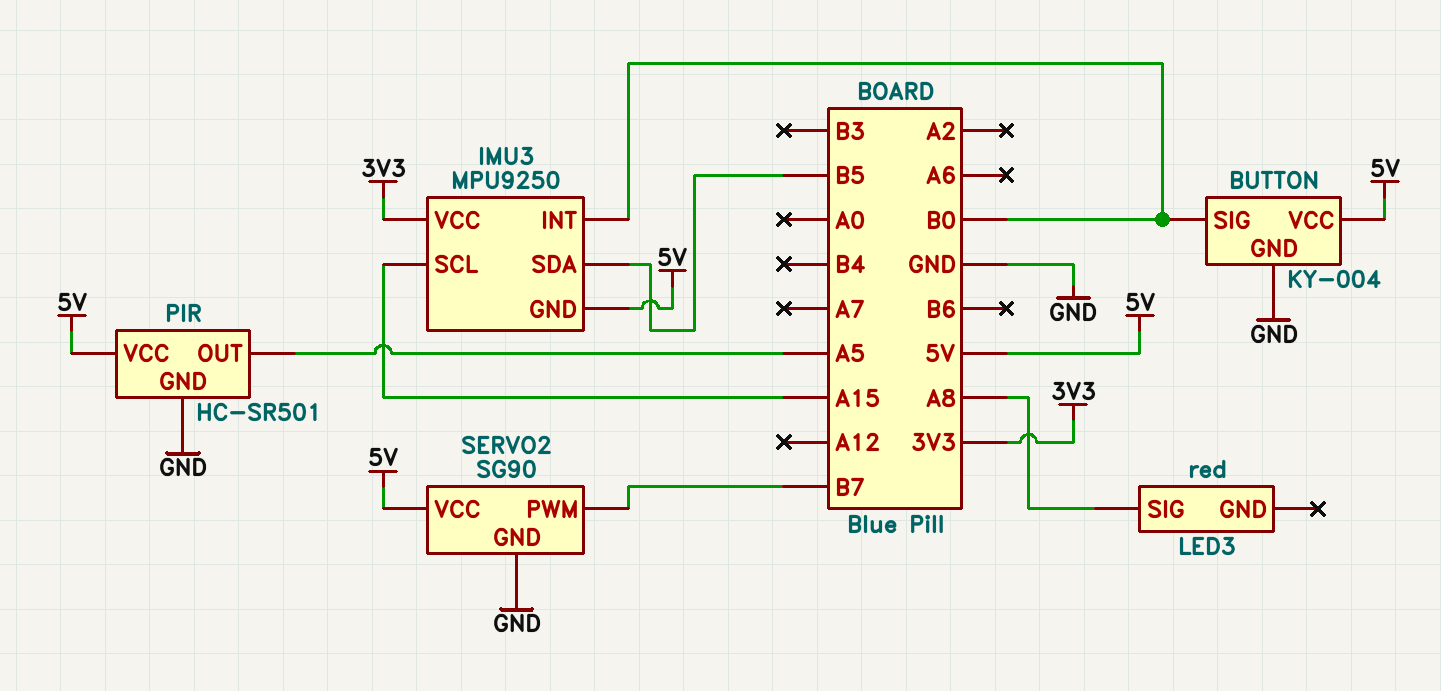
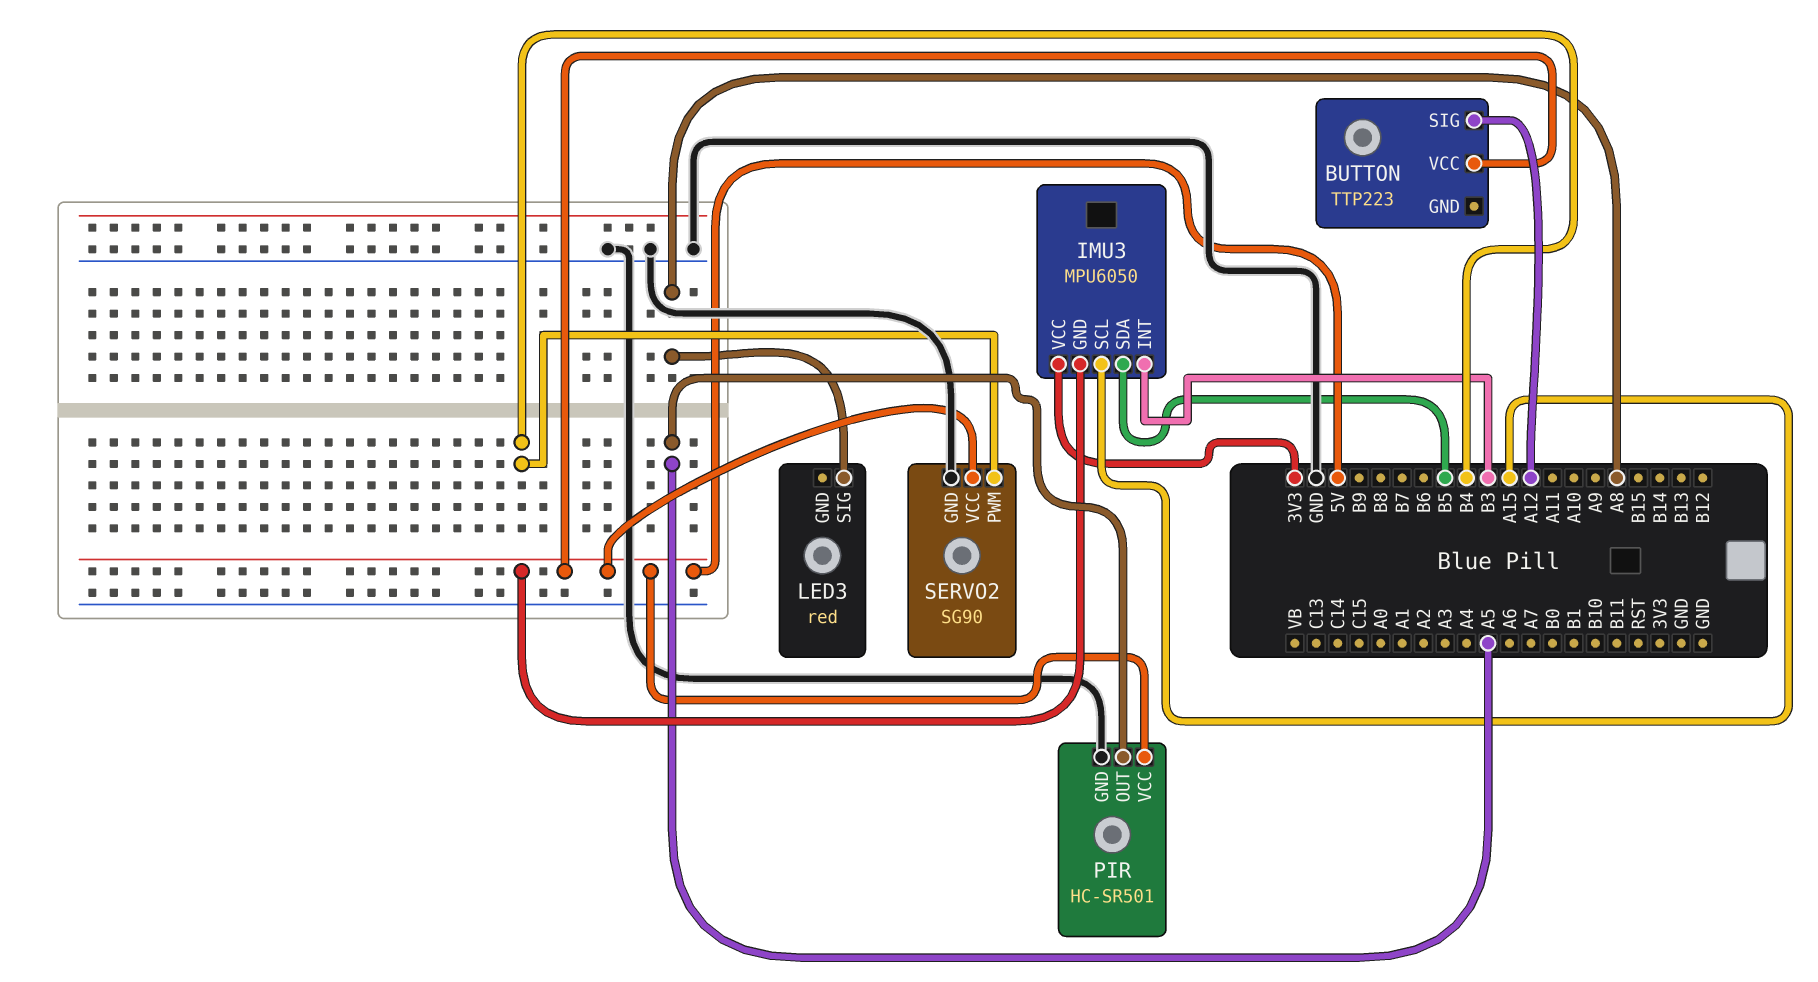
BUTTON: KY-004 -> TTP223
BUTTON pin GND: GND -> none
BUTTON pin SIG: B0 -> A12
IMU3: MPU9250 -> MPU6050
IMU3 pin INT: B0 -> B3
SERVO2 pin PWM: B7 -> B4

